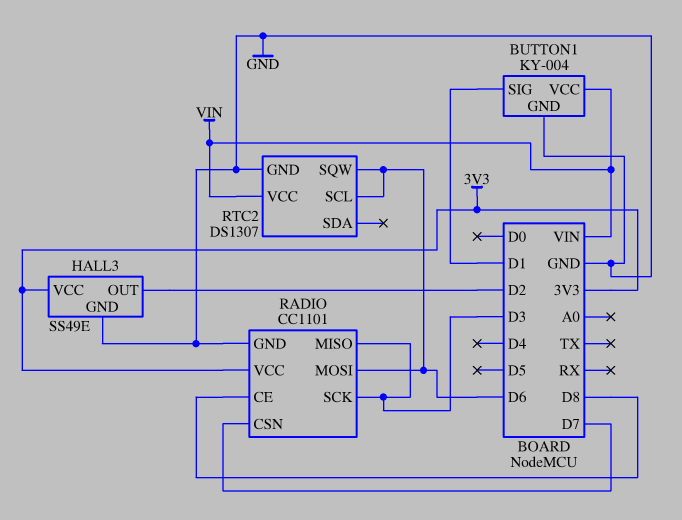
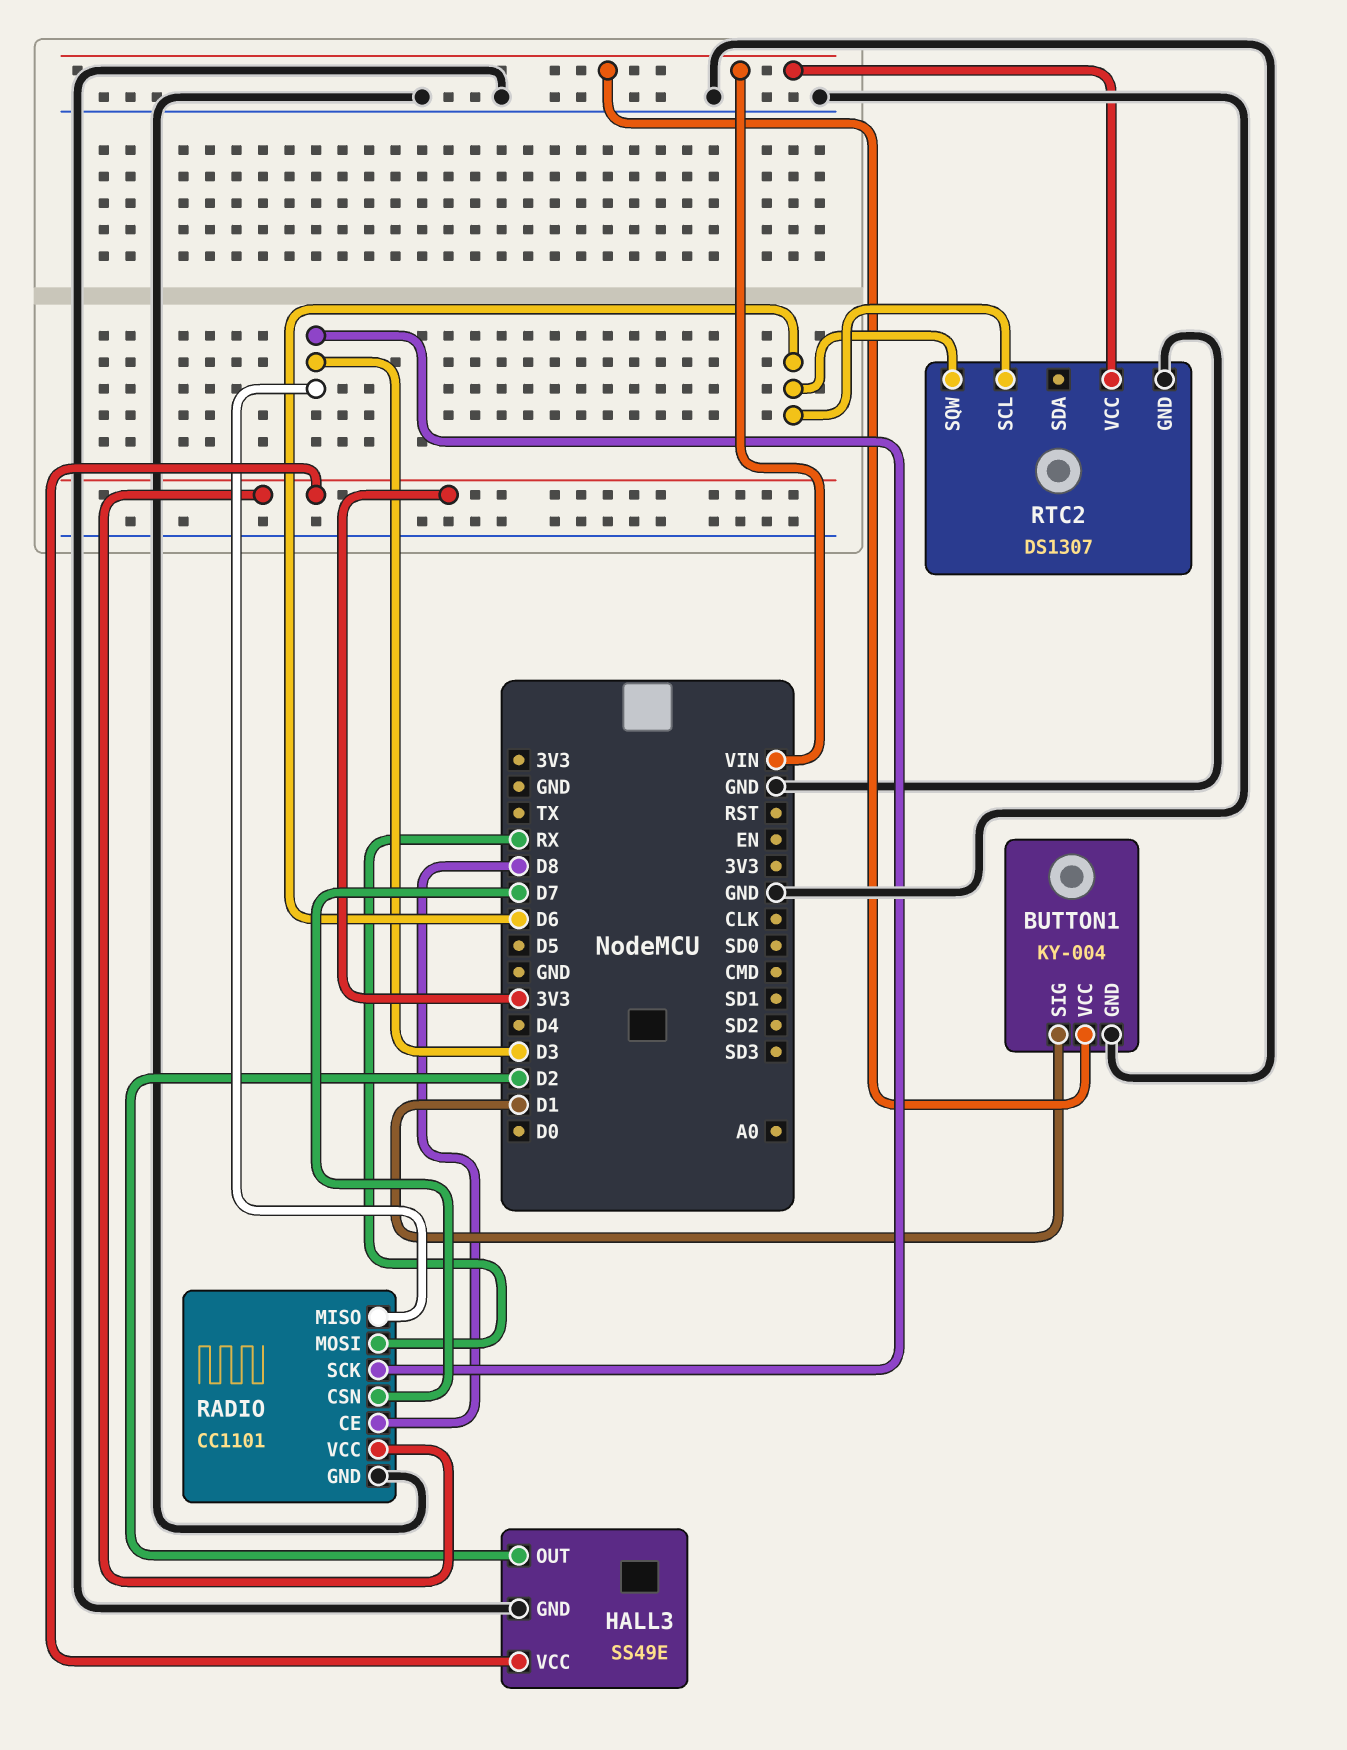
RADIO pin MOSI: D6 -> RX

